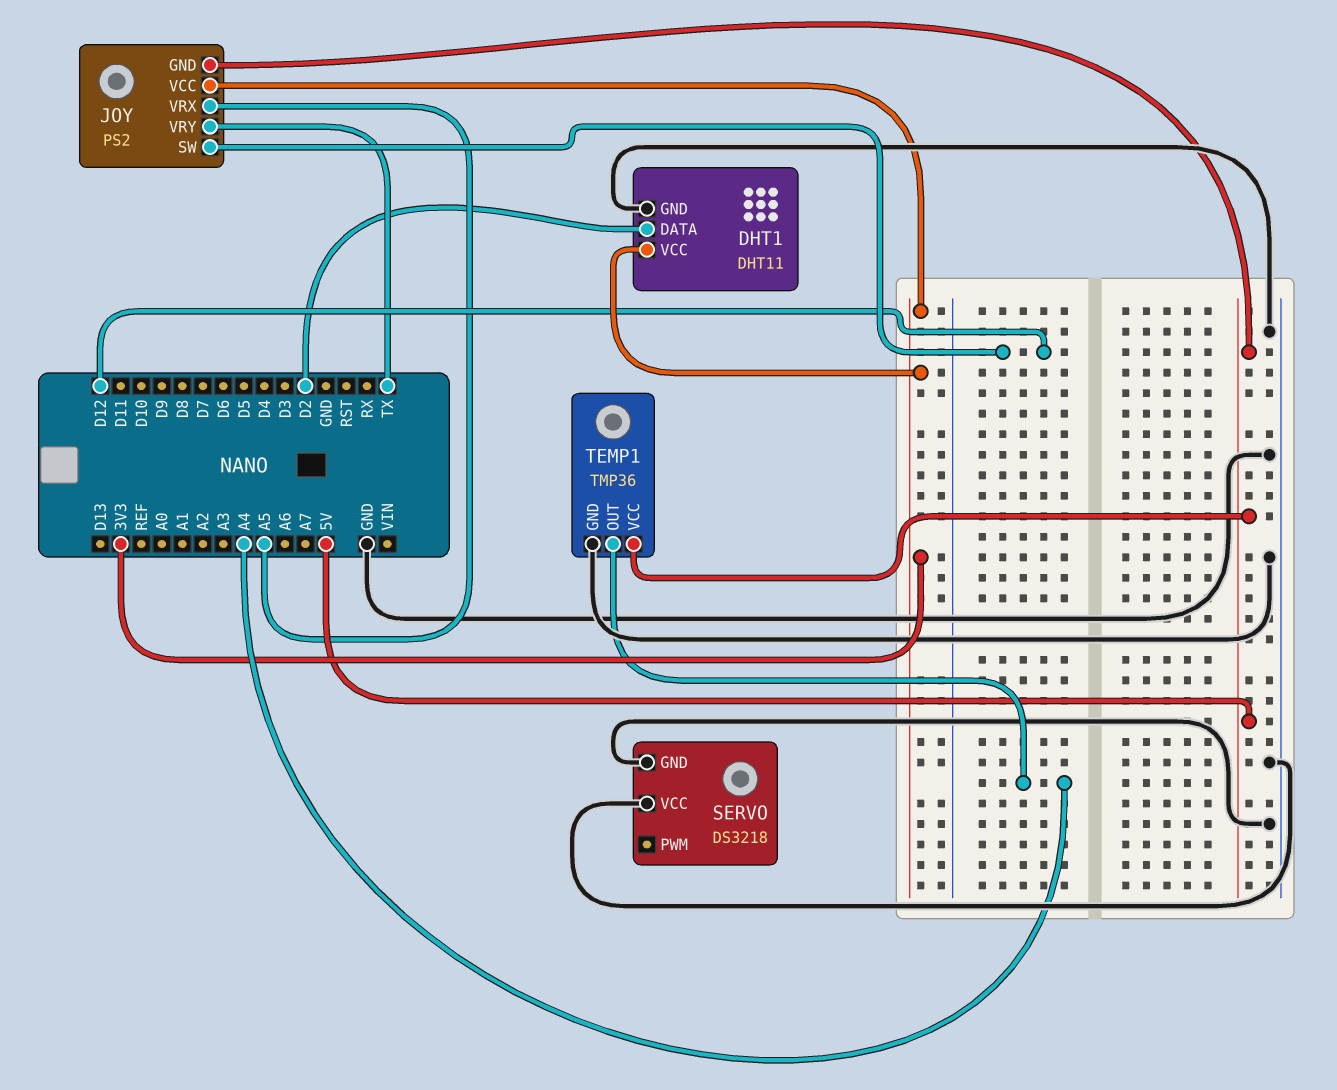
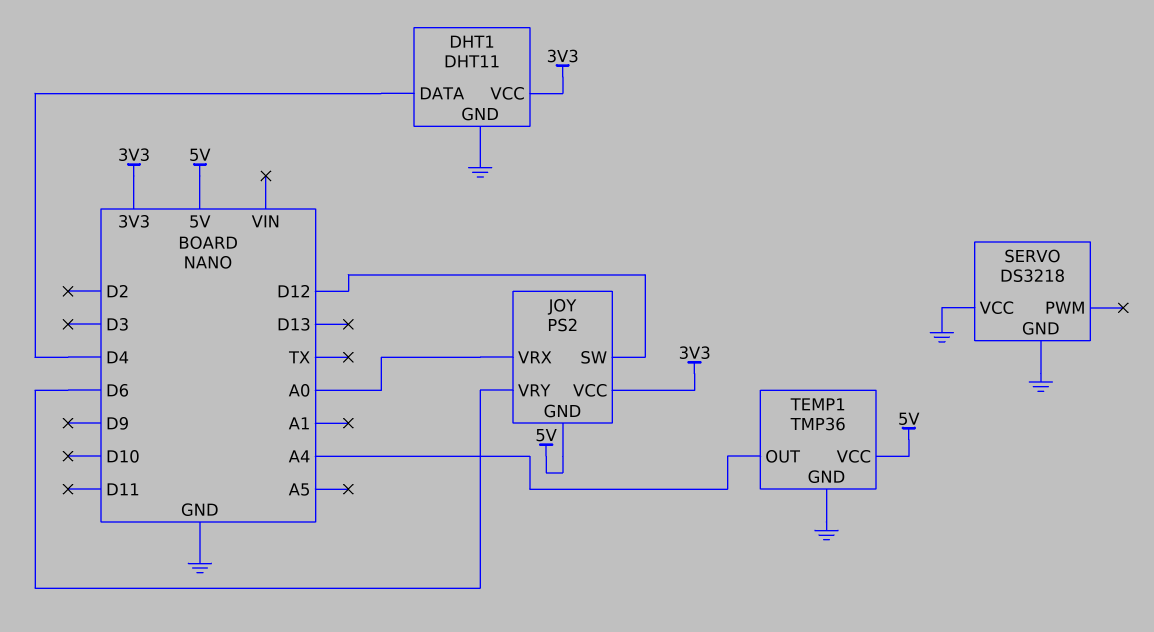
DHT1 pin DATA: D2 -> D4
JOY pin VRX: A5 -> A0
JOY pin VRY: TX -> D6

